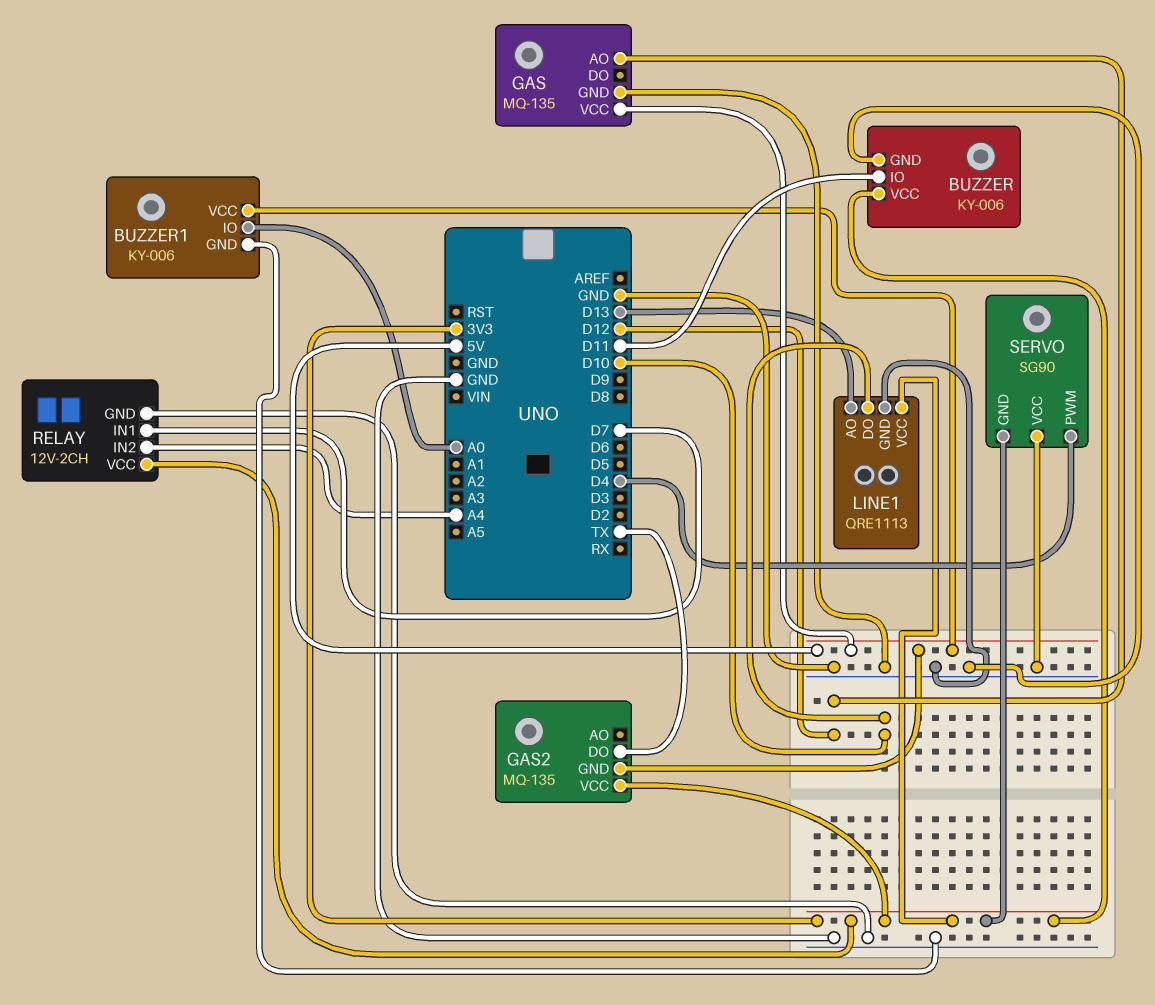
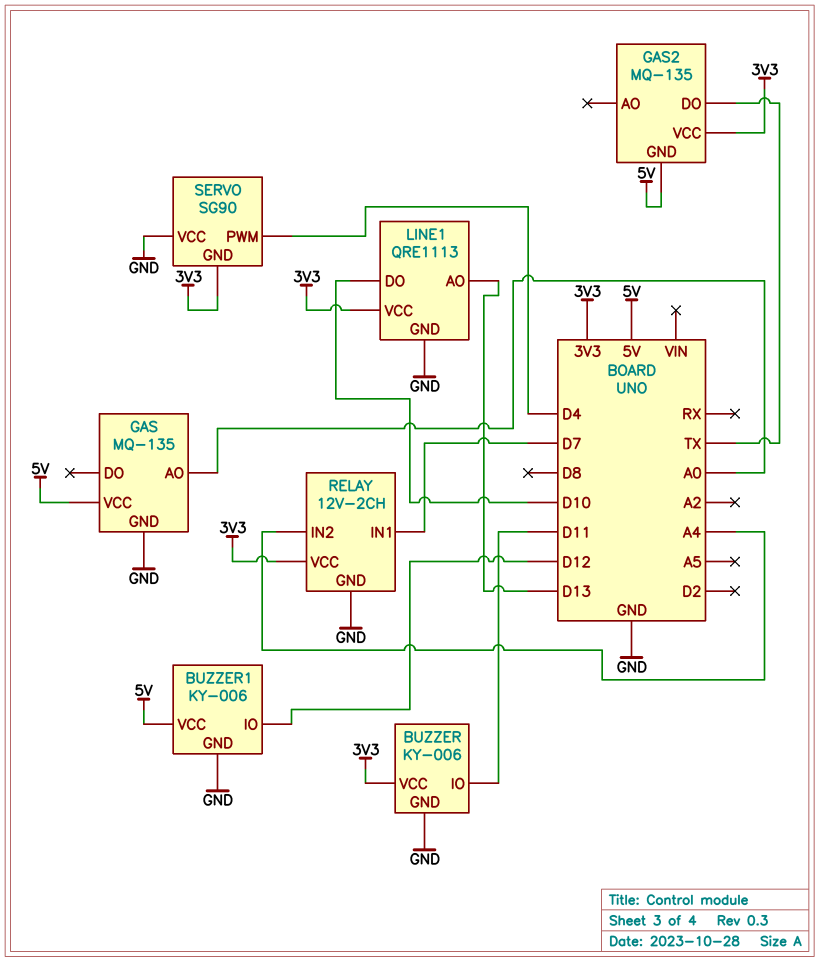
BUZZER1 pin IO: A0 -> D12
GAS pin AO: D12 -> A0

